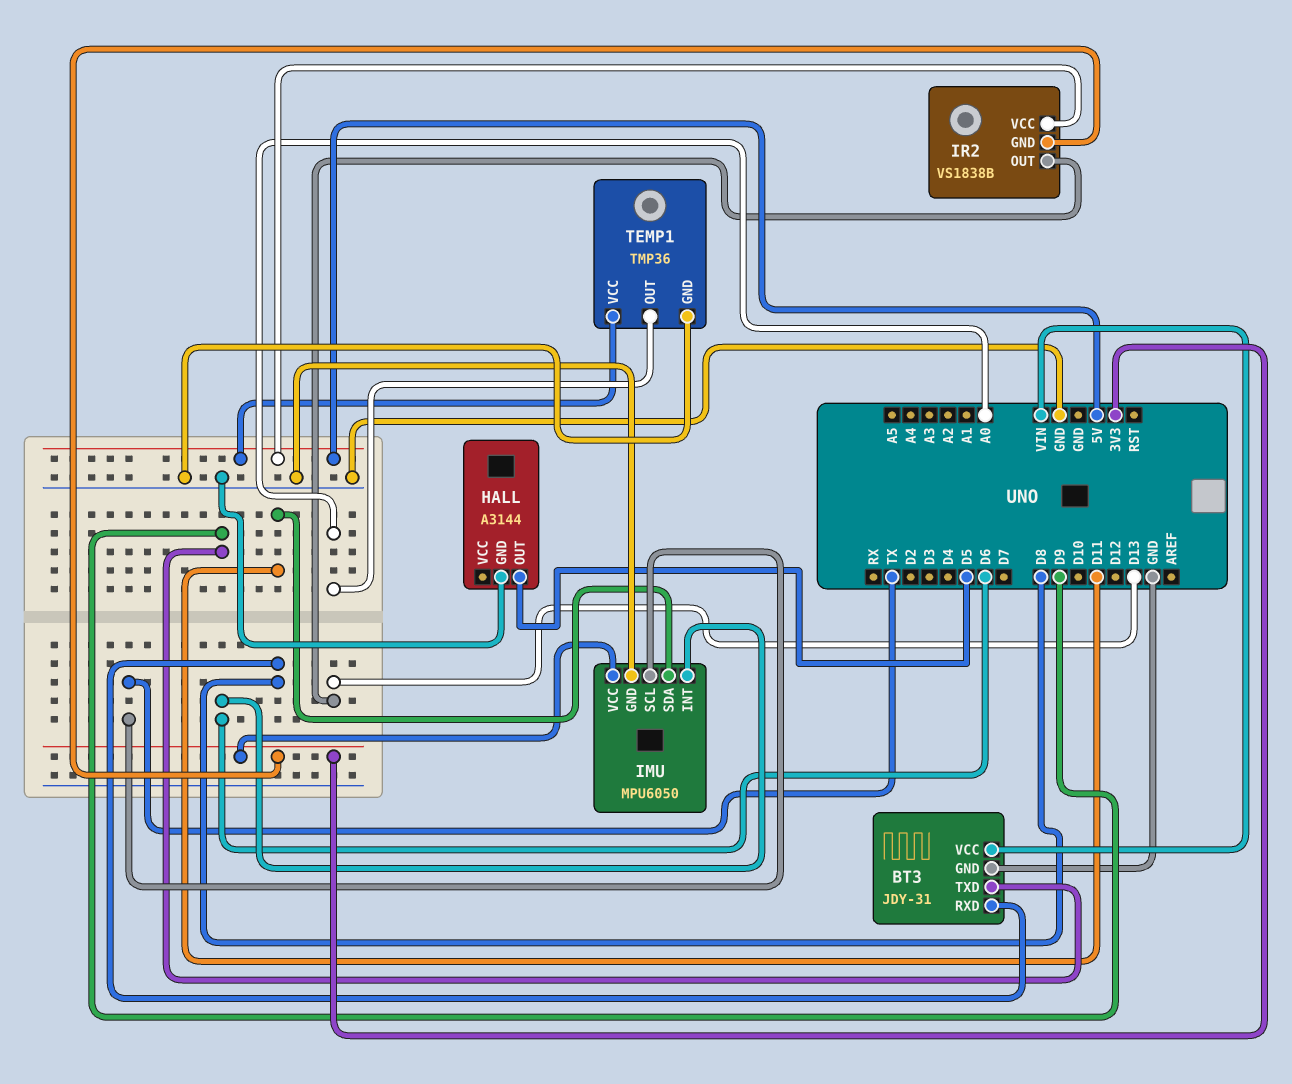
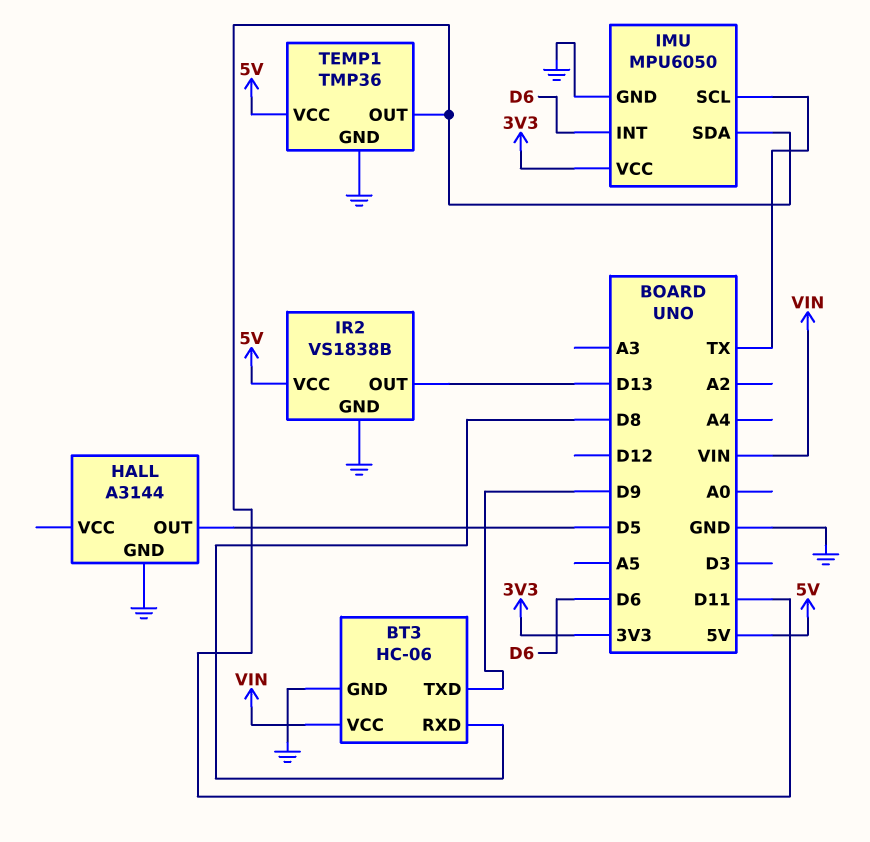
BT3: JDY-31 -> HC-06
IR2 pin GND: 3V3 -> GND
TEMP1 pin OUT: A0 -> D11

